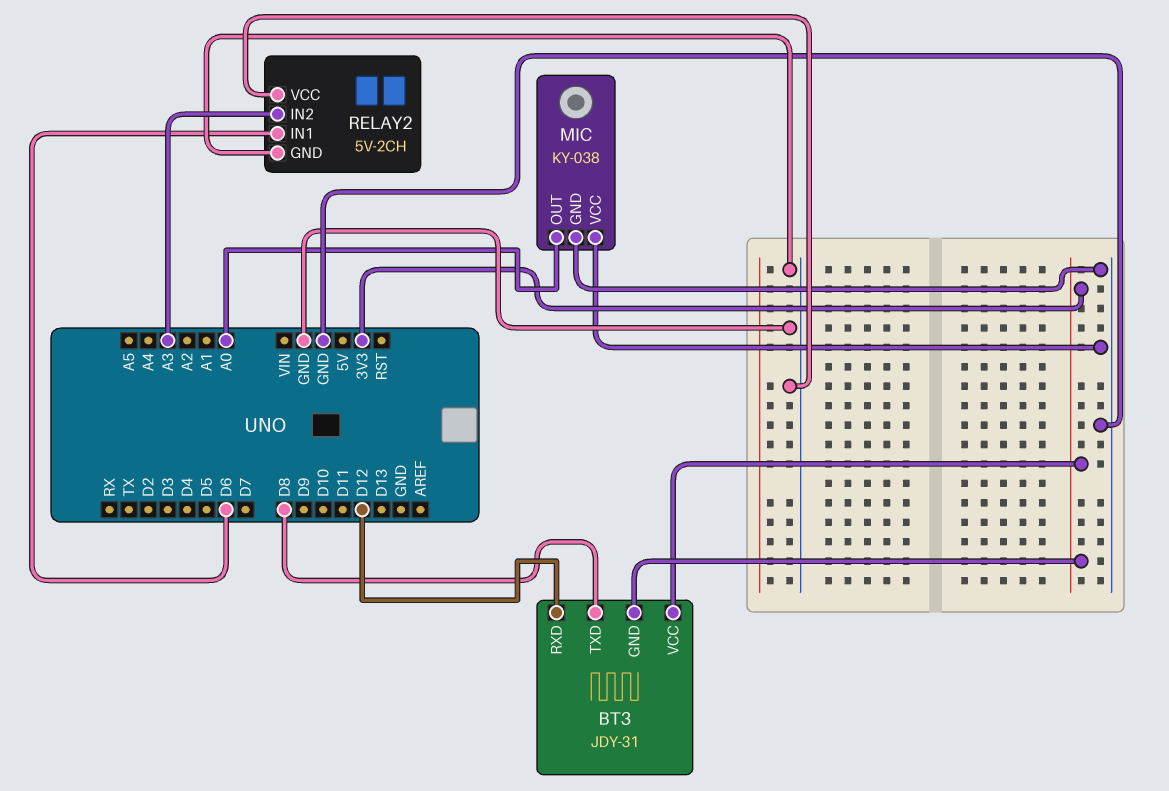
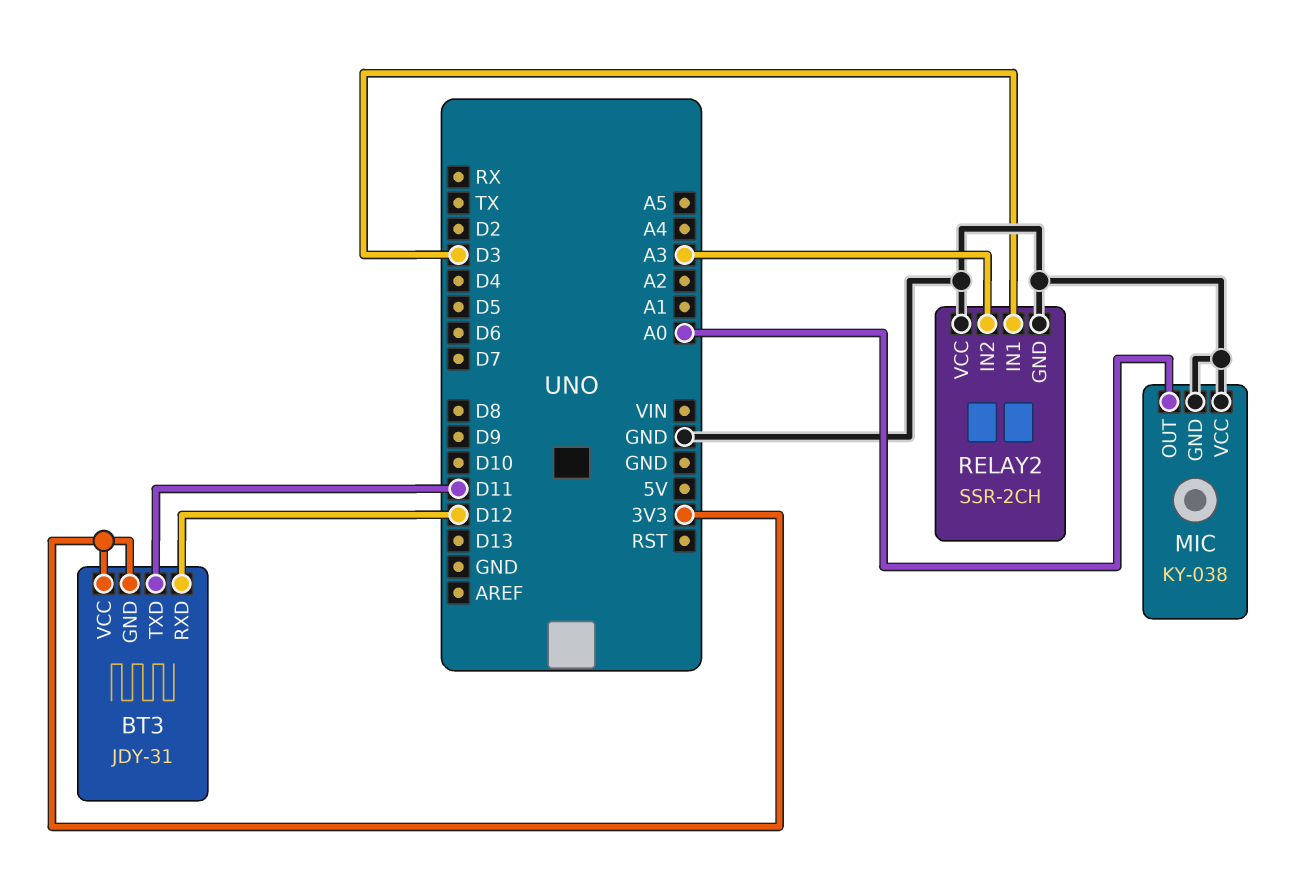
BT3 pin TXD: D8 -> D11
RELAY2: 5V-2CH -> SSR-2CH
RELAY2 pin IN1: D6 -> D3

